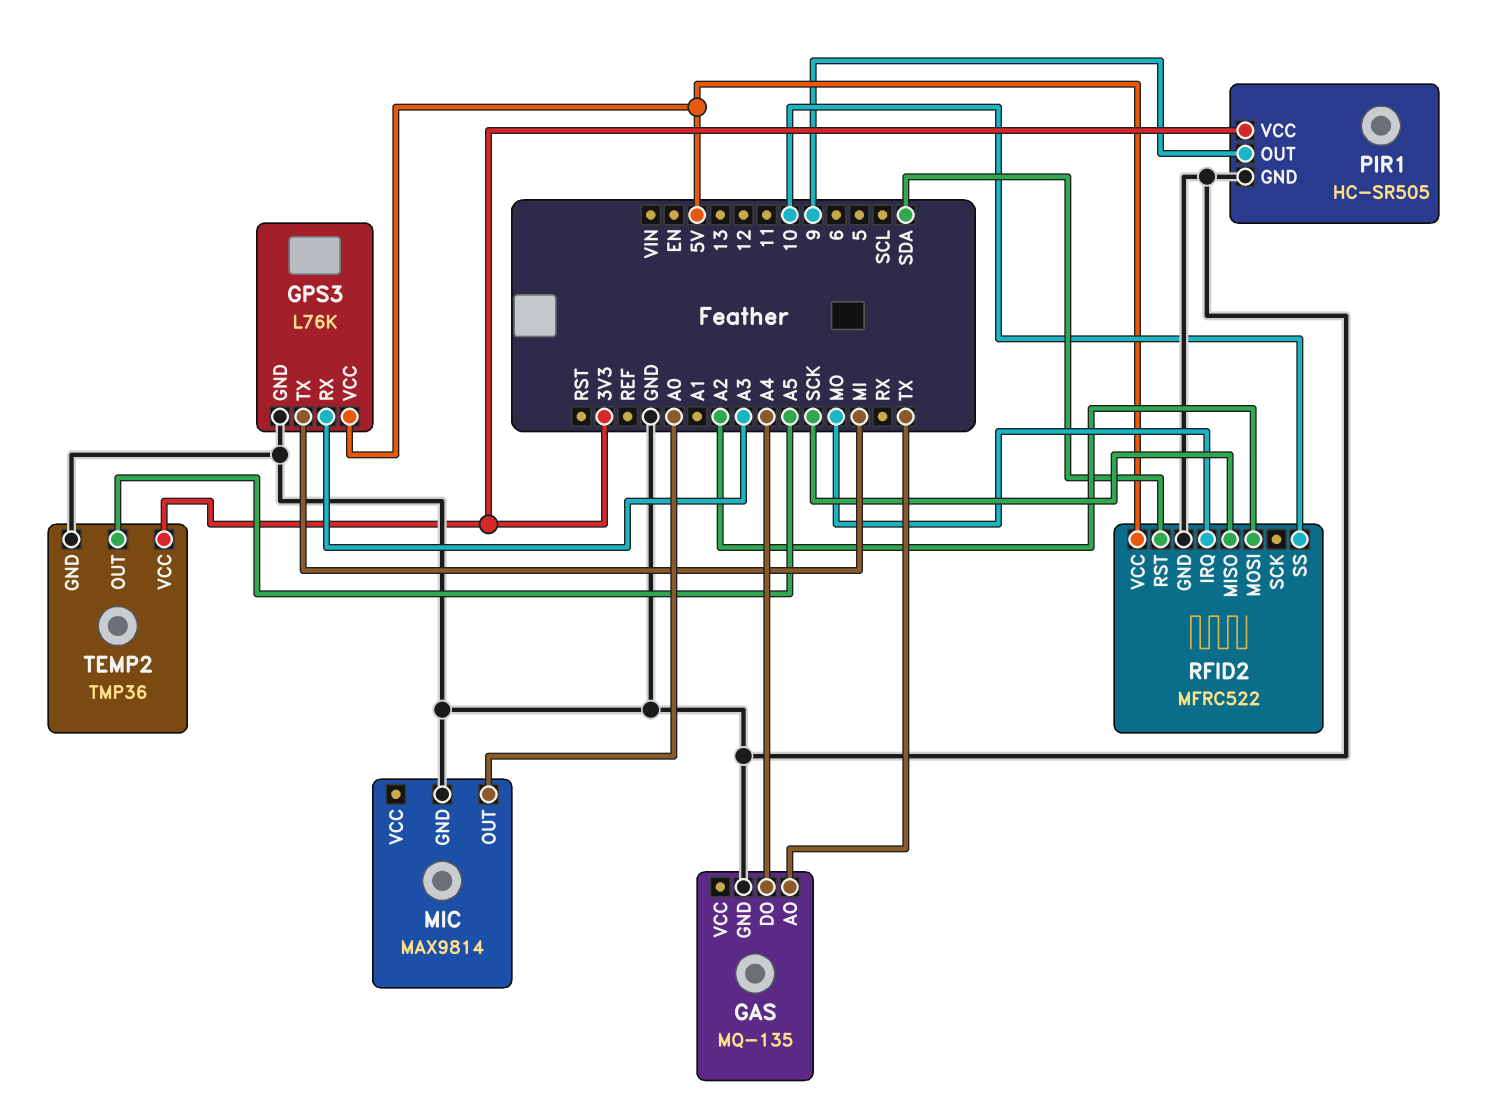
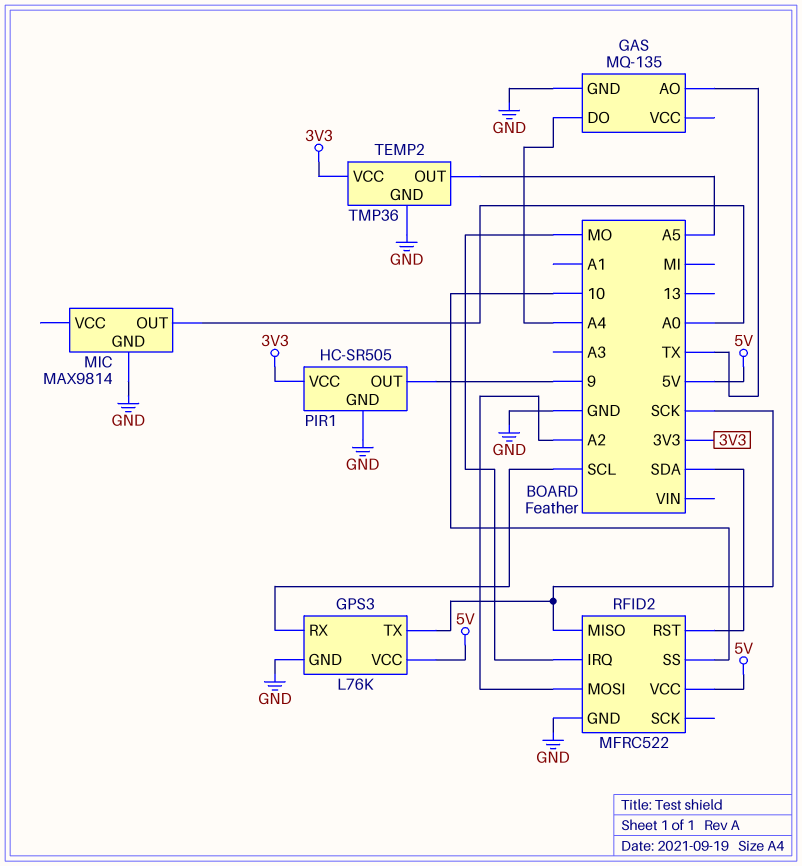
GPS3 pin RX: A3 -> SCL
GPS3 pin TX: MI -> SCK

